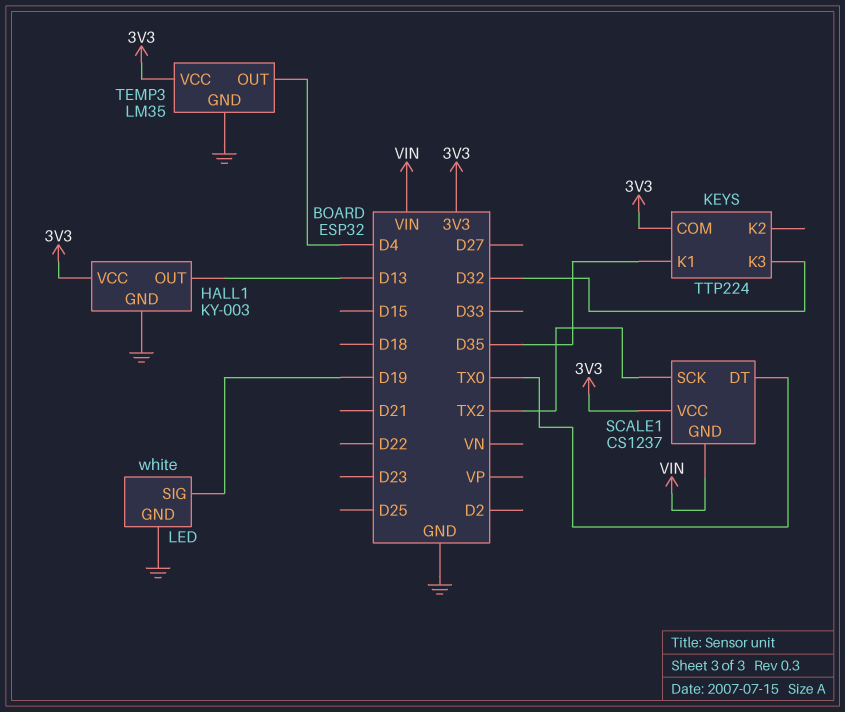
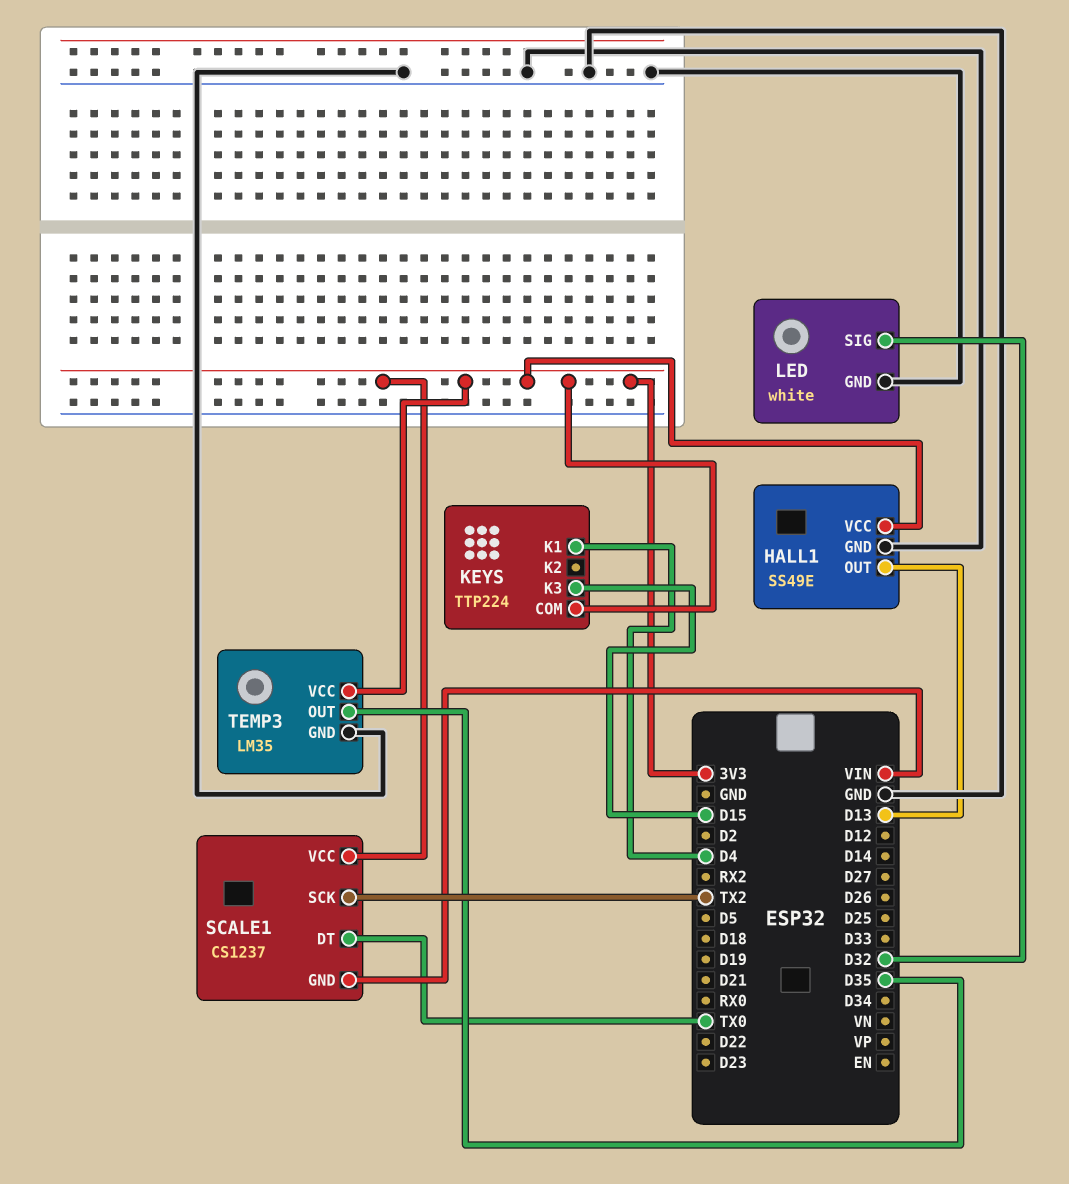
HALL1: KY-003 -> SS49E
KEYS pin K1: D35 -> D4
KEYS pin K3: D32 -> D15
LED pin SIG: D19 -> D32
TEMP3 pin OUT: D4 -> D35

